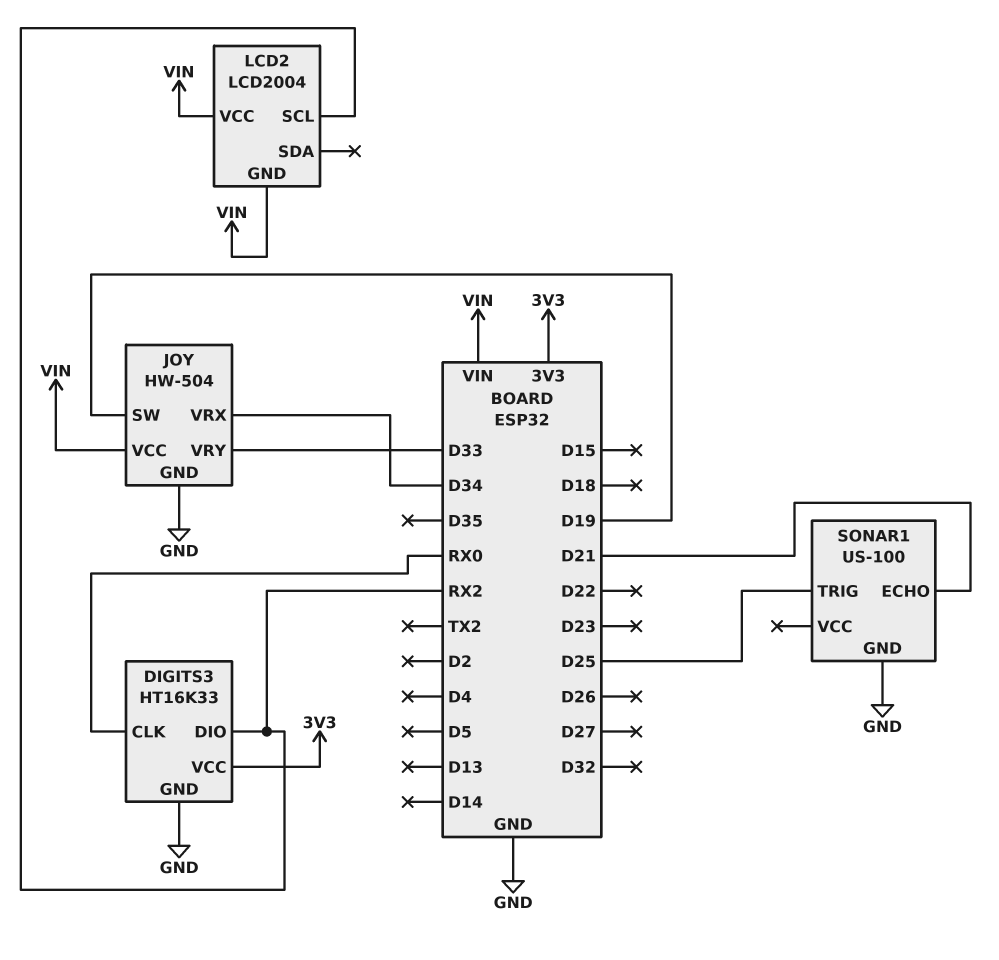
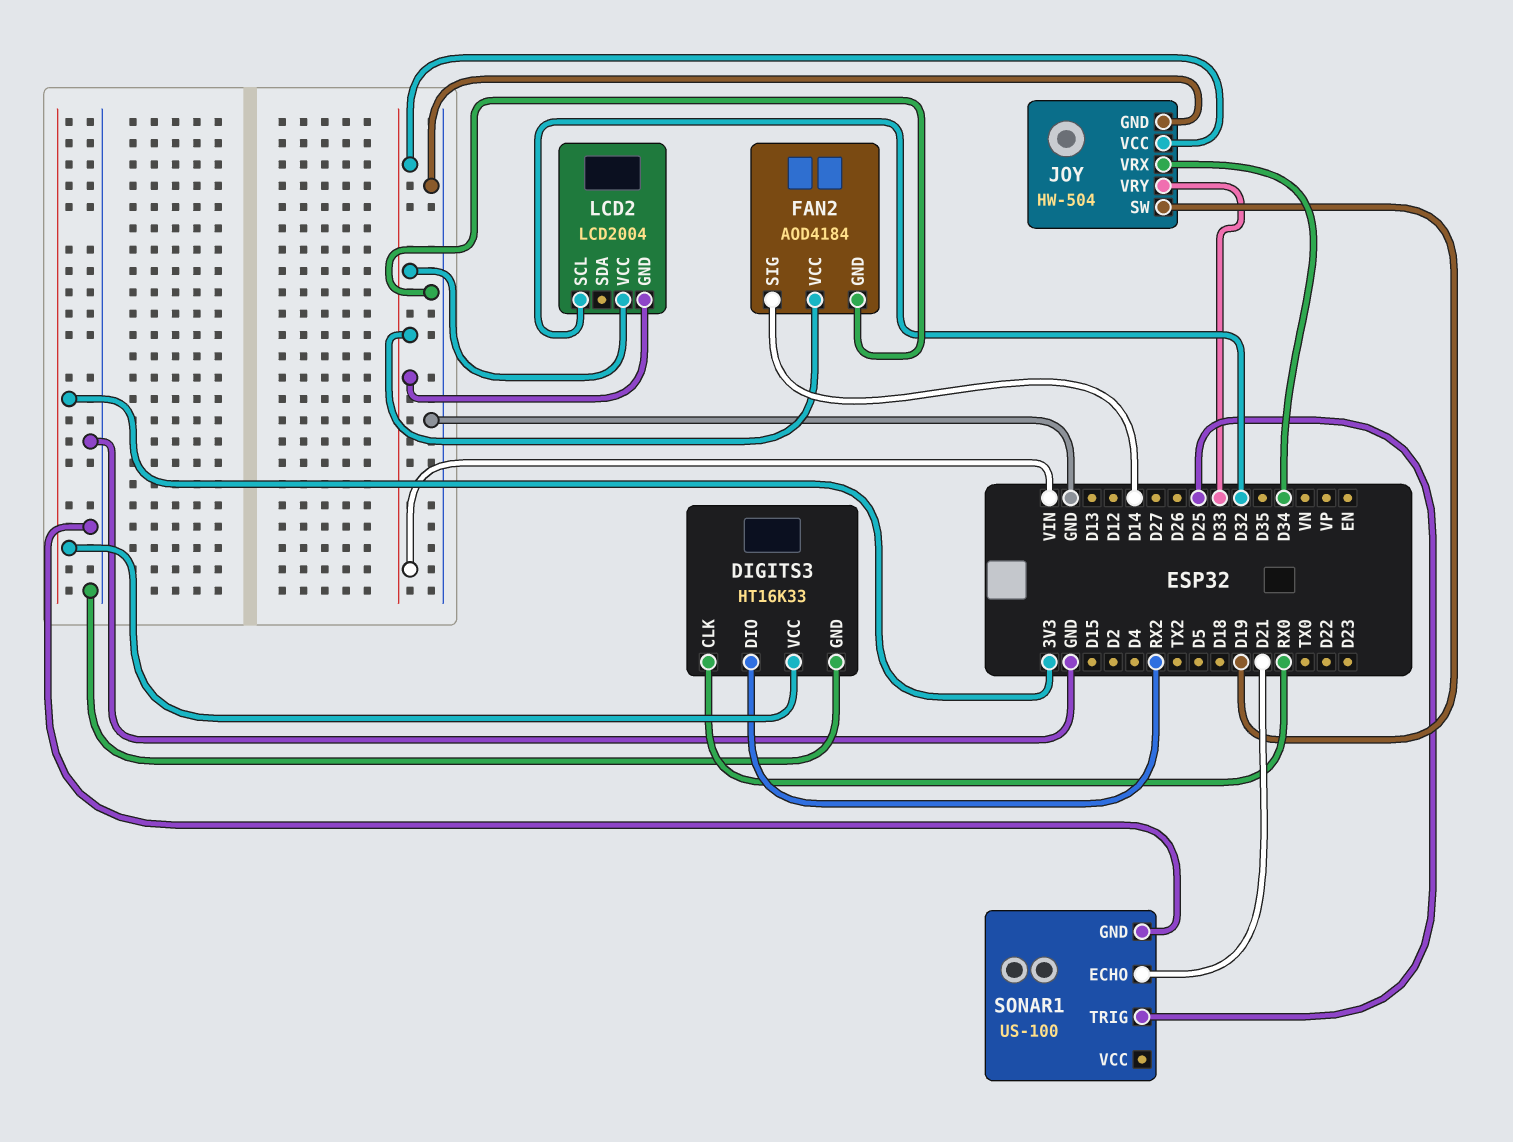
FAN2: none -> AOD4184
FAN2 pin GND: none -> GND
FAN2 pin SIG: none -> D14
FAN2 pin VCC: none -> VIN
LCD2 pin SCL: RX2 -> D32

